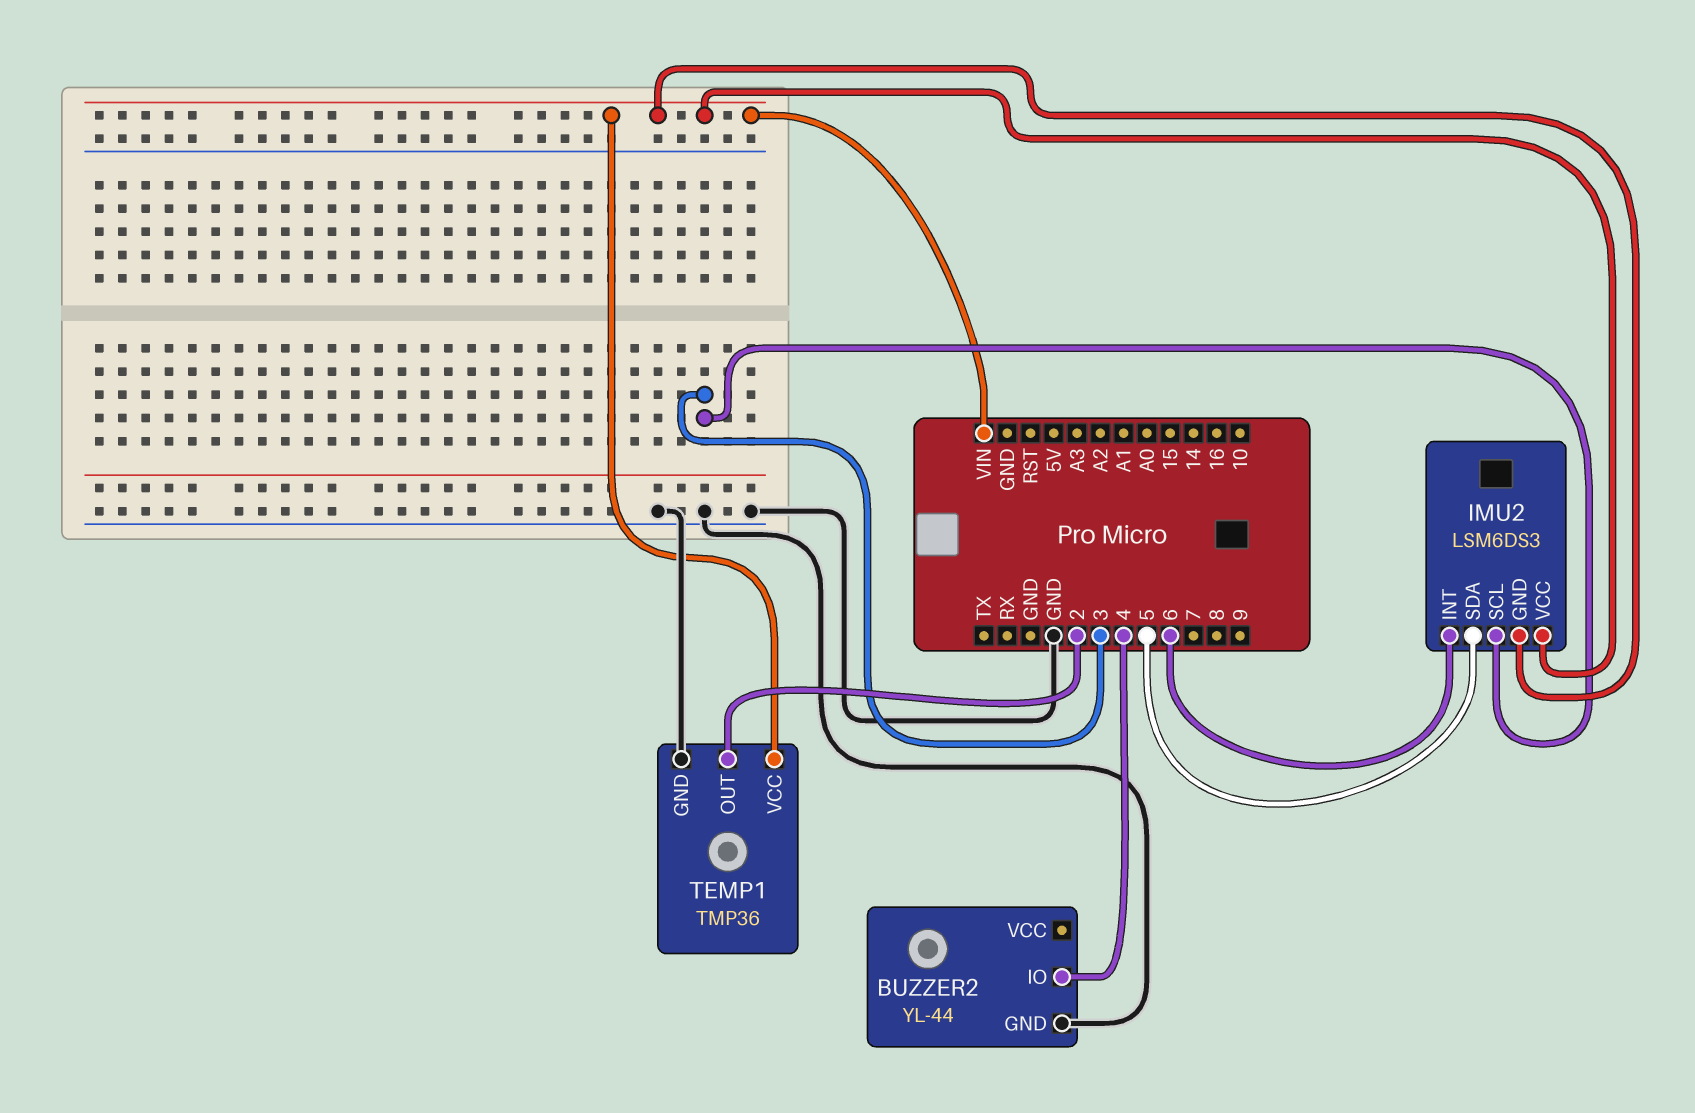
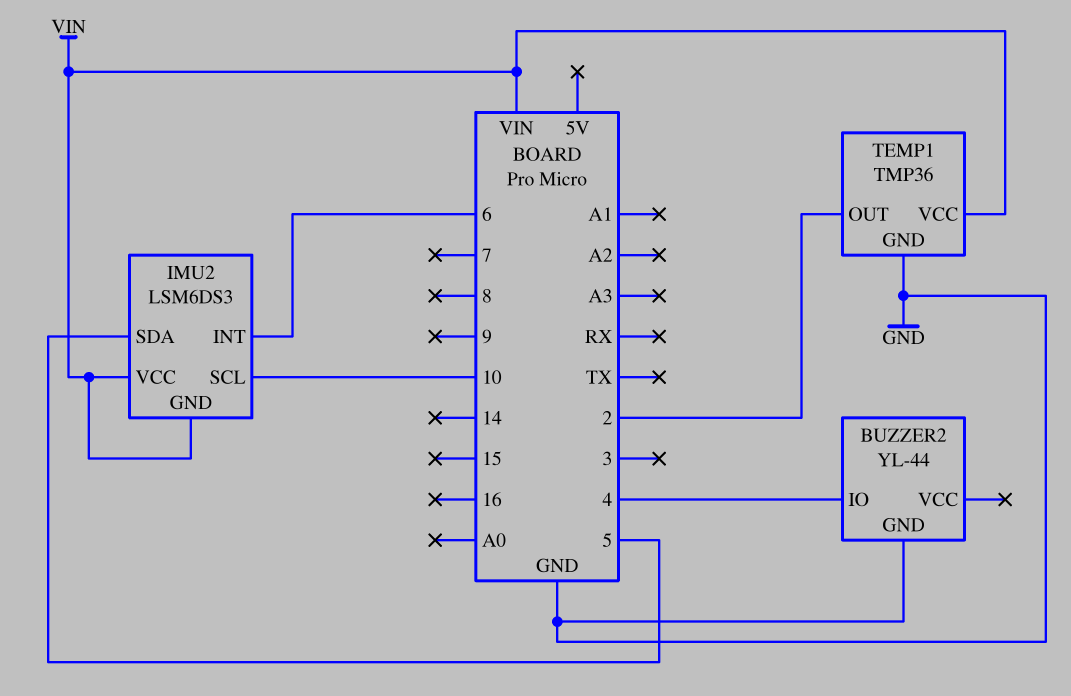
IMU2 pin SCL: 3 -> 10

